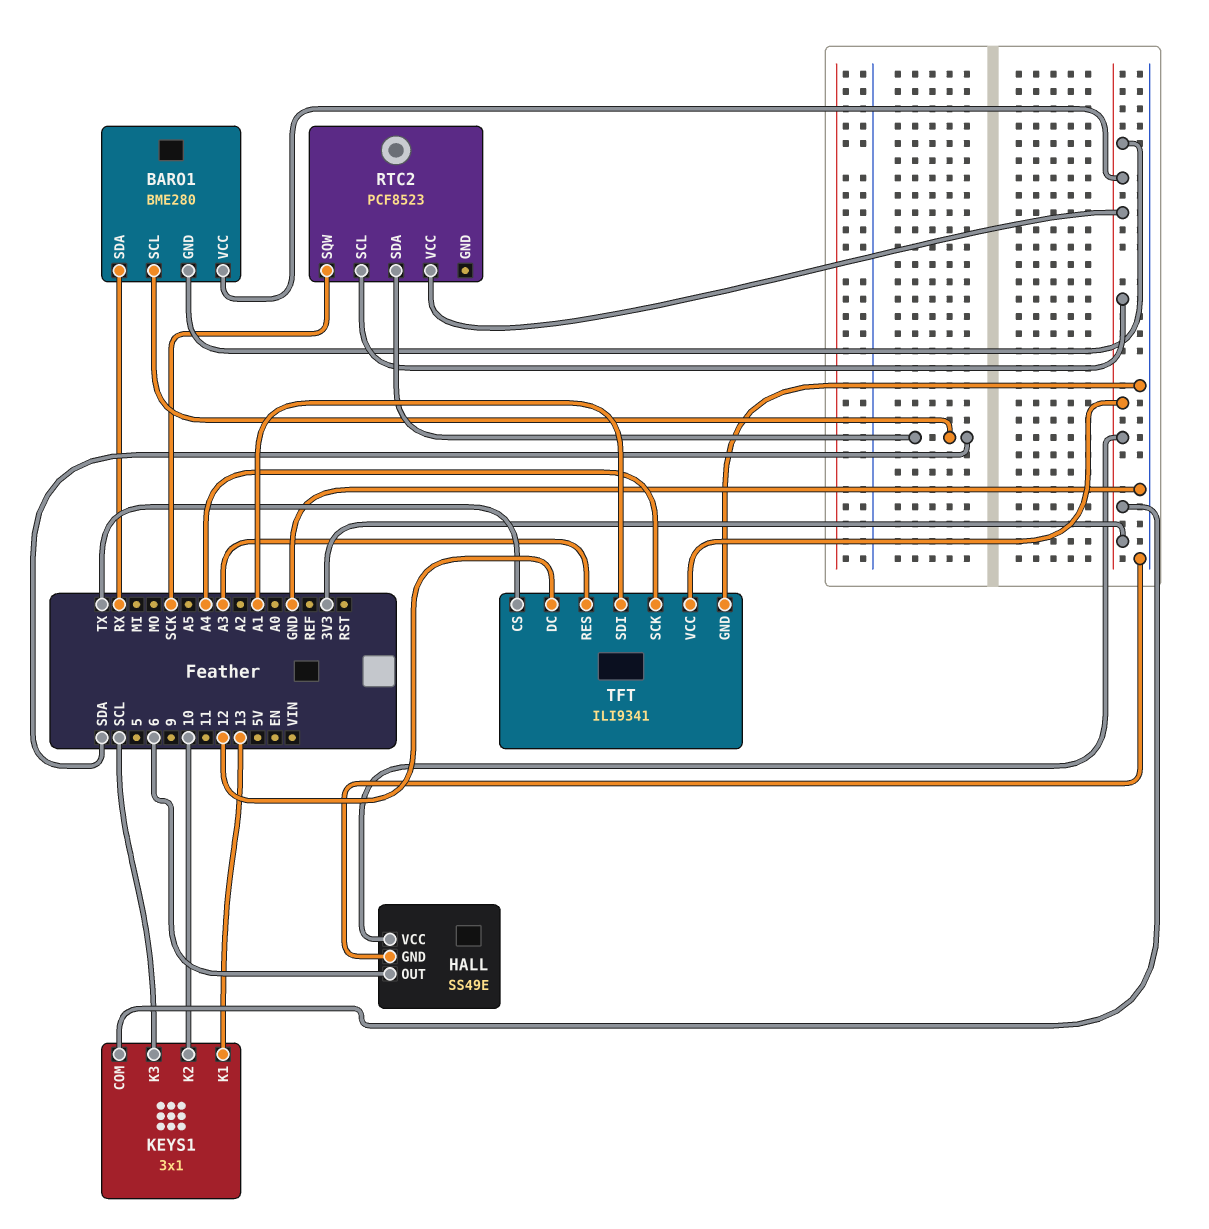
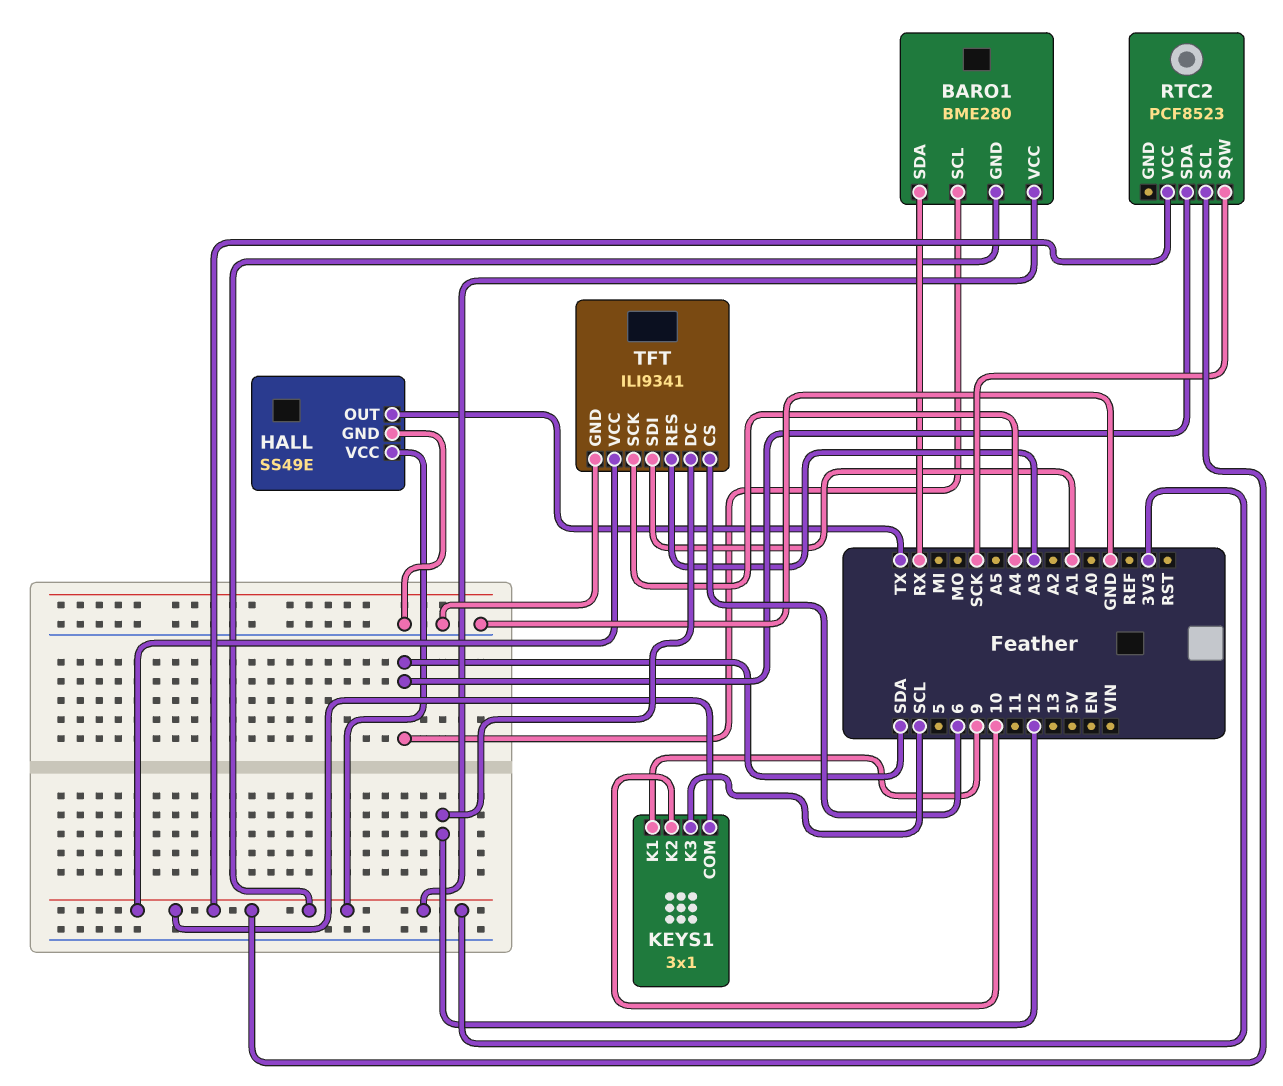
HALL pin OUT: 6 -> TX
KEYS1 pin K1: 13 -> 9
TFT pin CS: TX -> 6

